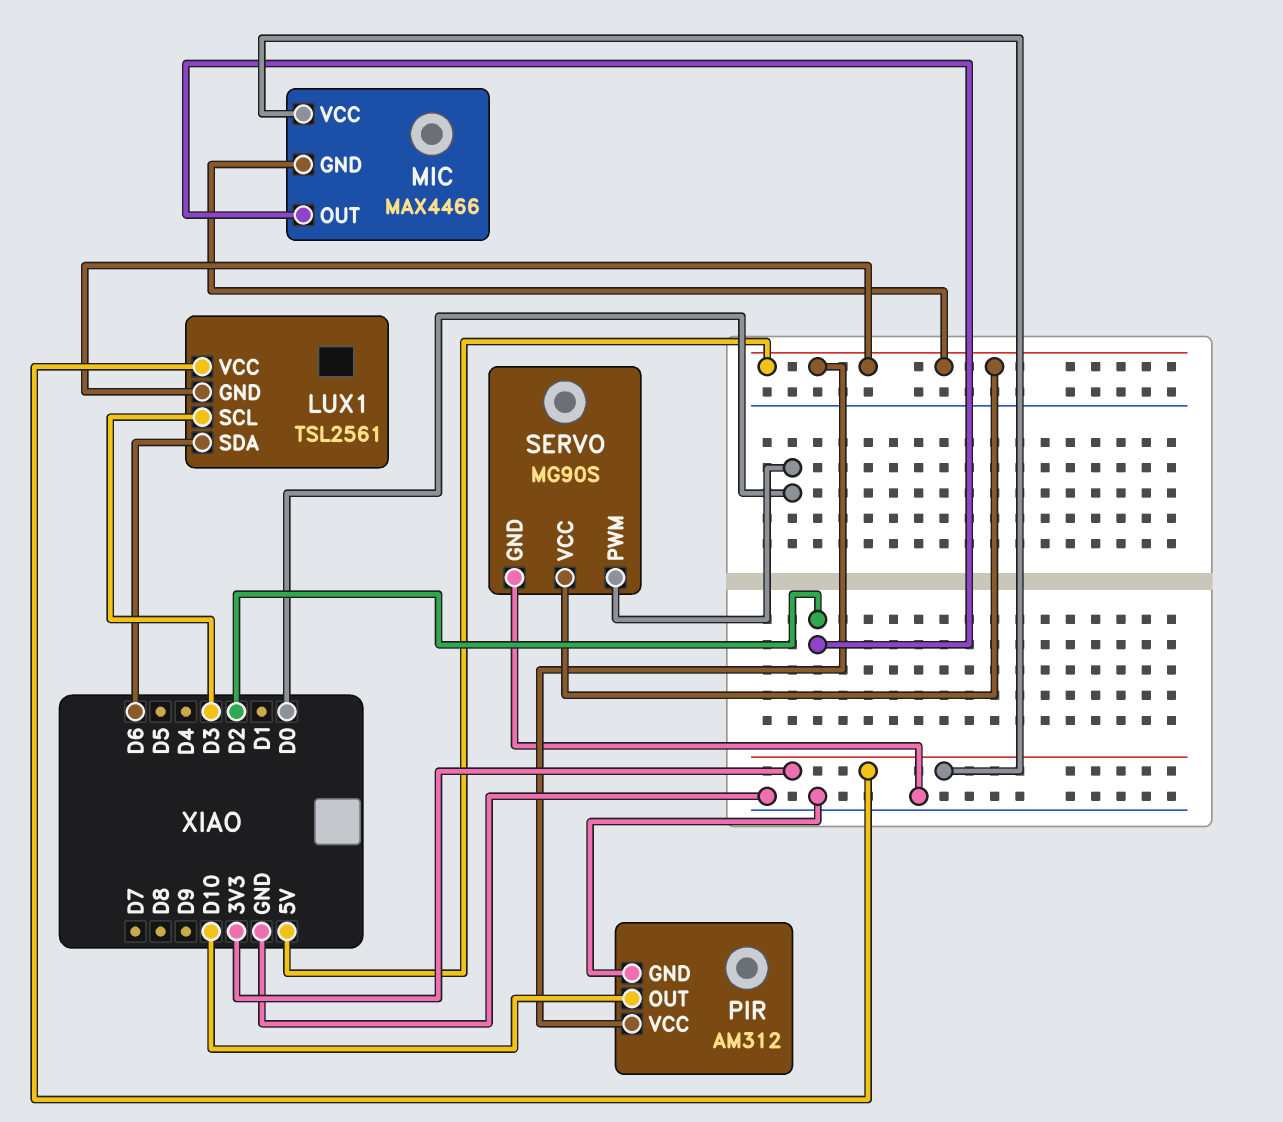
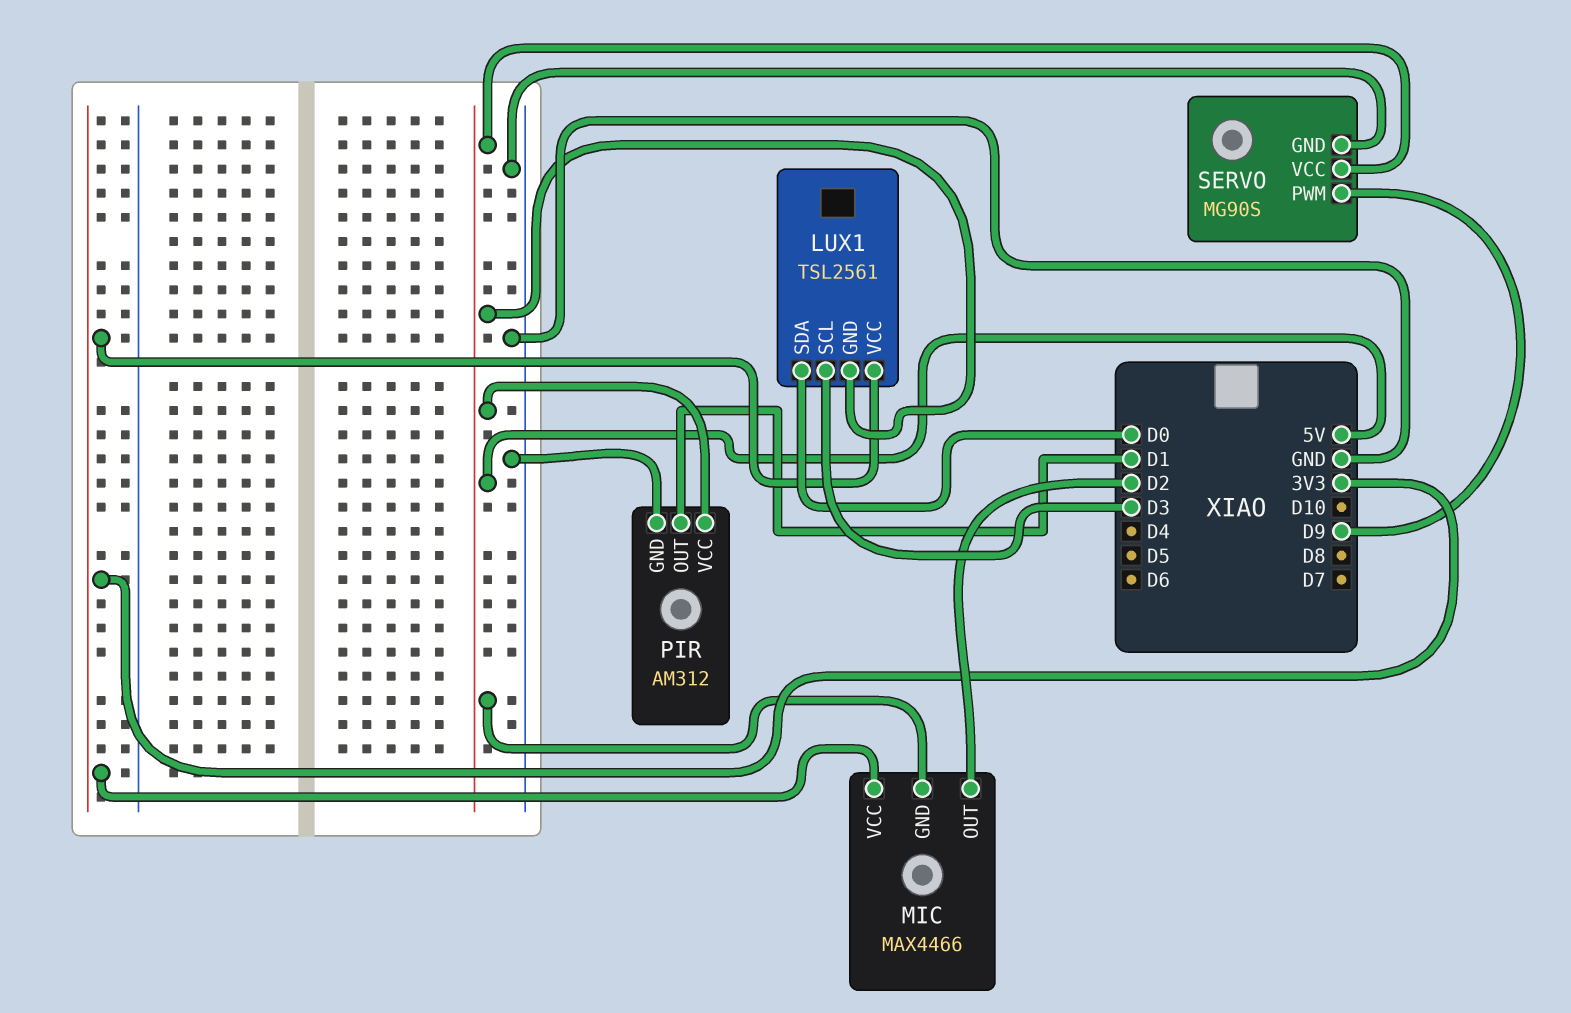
LUX1 pin SDA: D6 -> D0
PIR pin OUT: D10 -> D1
SERVO pin PWM: D0 -> D9

